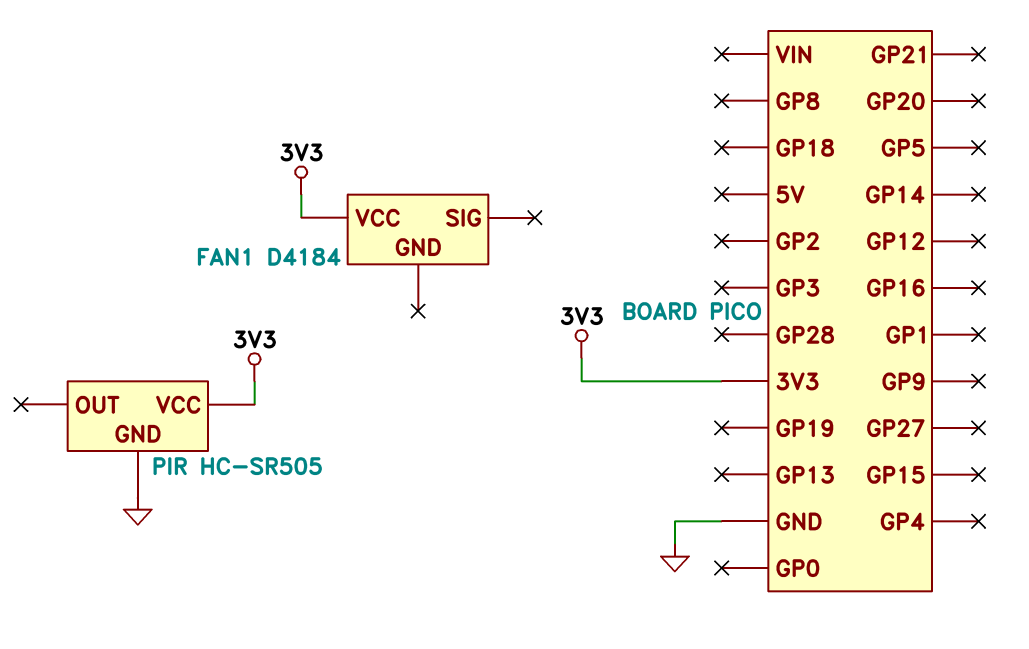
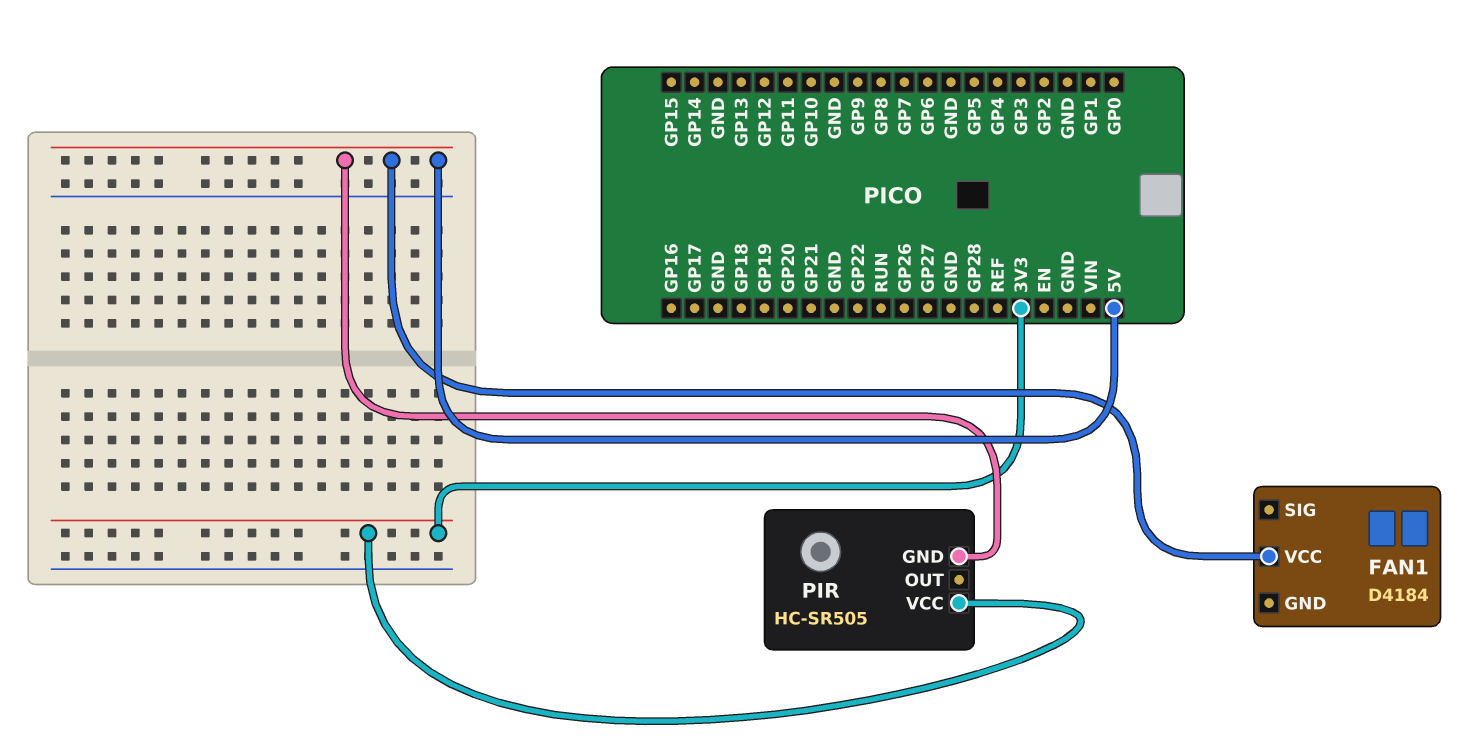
FAN1 pin VCC: 3V3 -> 5V
PIR pin GND: GND -> 5V

